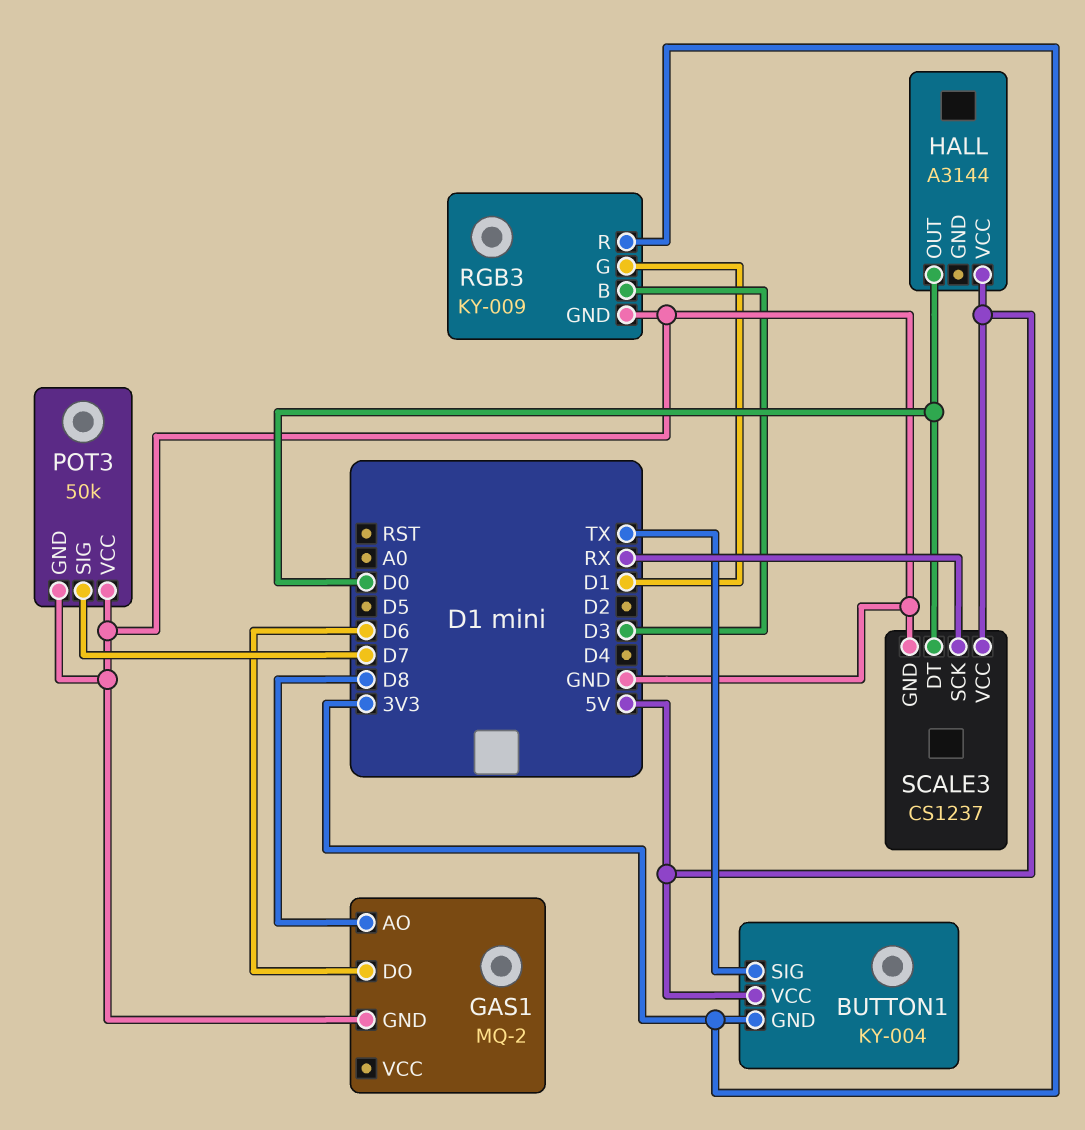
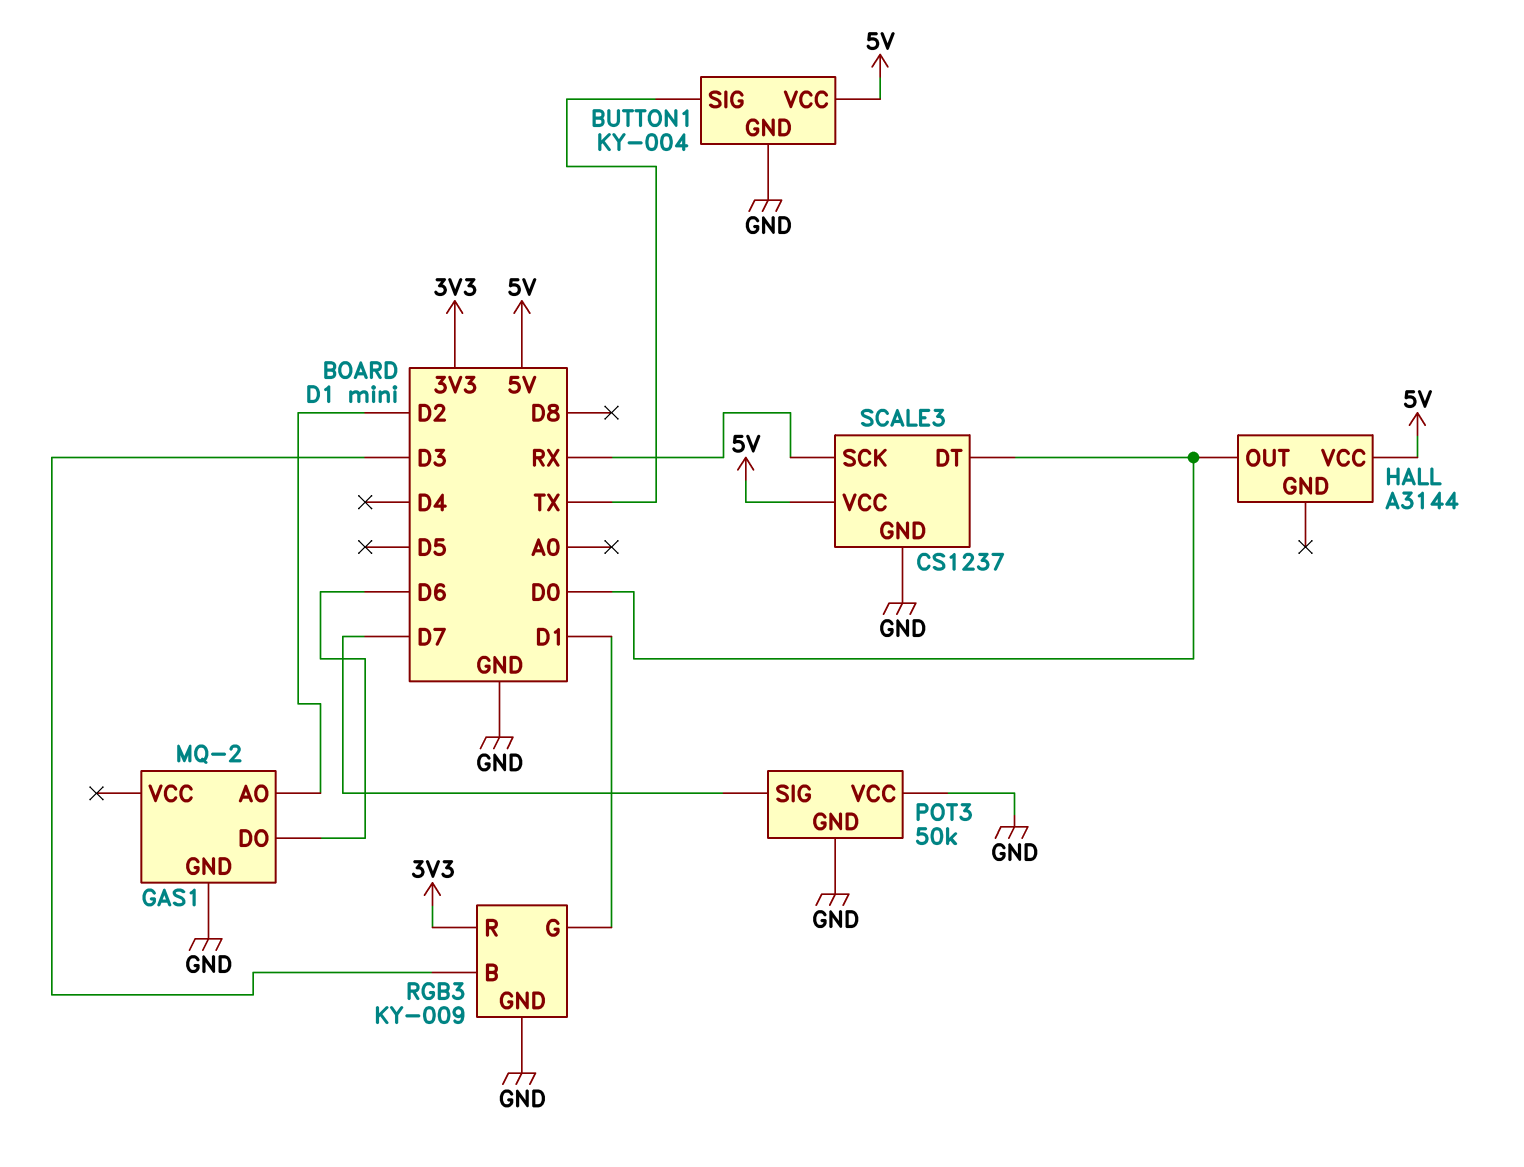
BUTTON1 pin GND: 3V3 -> GND
GAS1 pin AO: D8 -> D2

